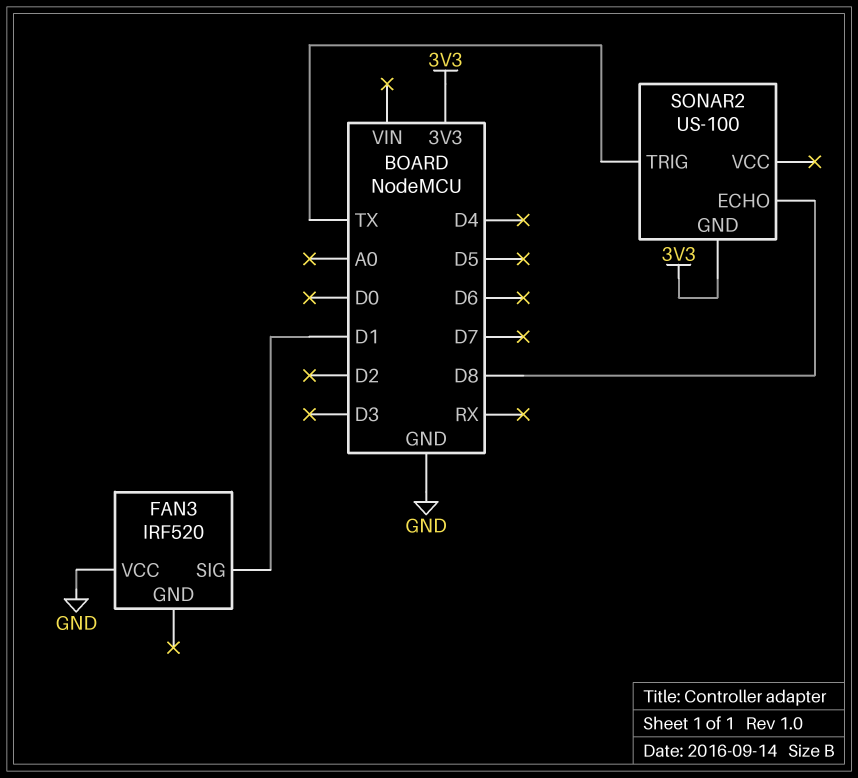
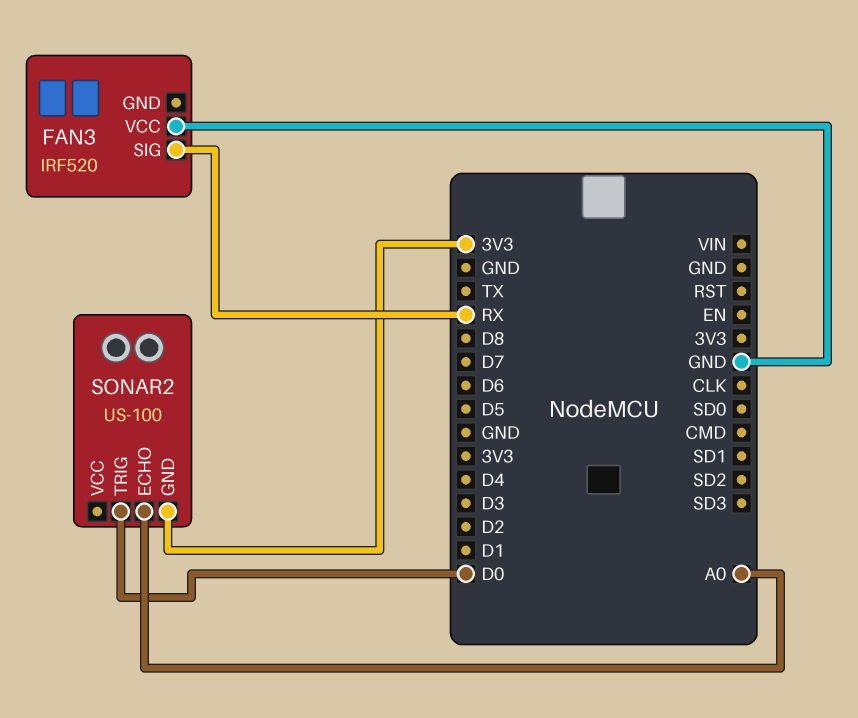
FAN3 pin SIG: D1 -> RX
SONAR2 pin ECHO: D8 -> A0
SONAR2 pin TRIG: TX -> D0

